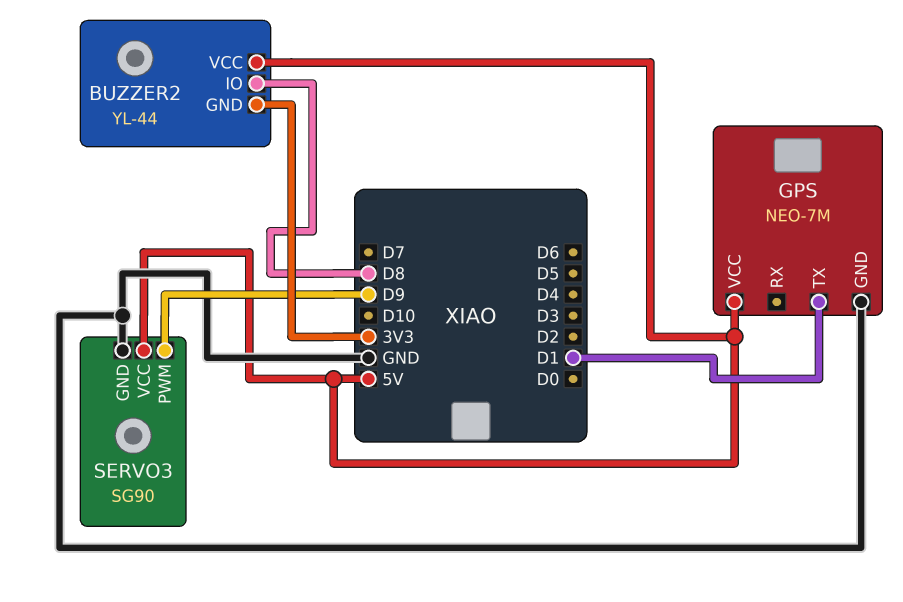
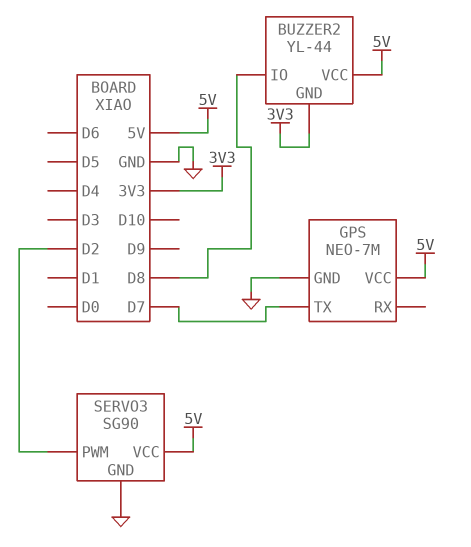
GPS pin TX: D1 -> D7
SERVO3 pin PWM: D9 -> D2

